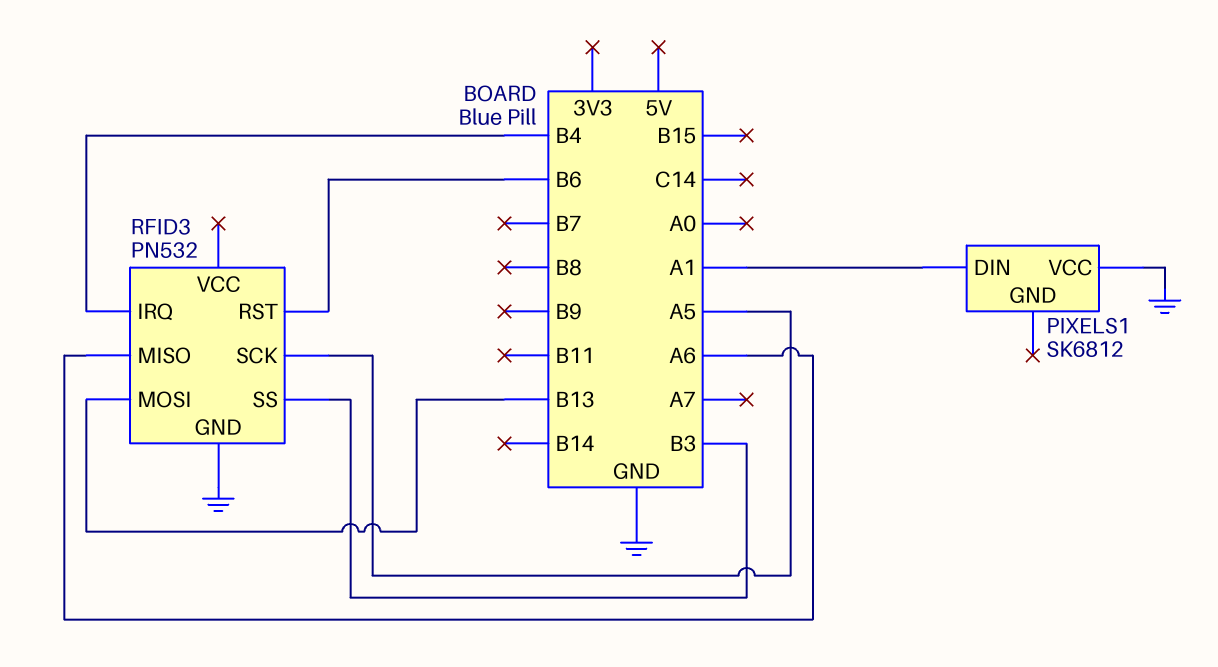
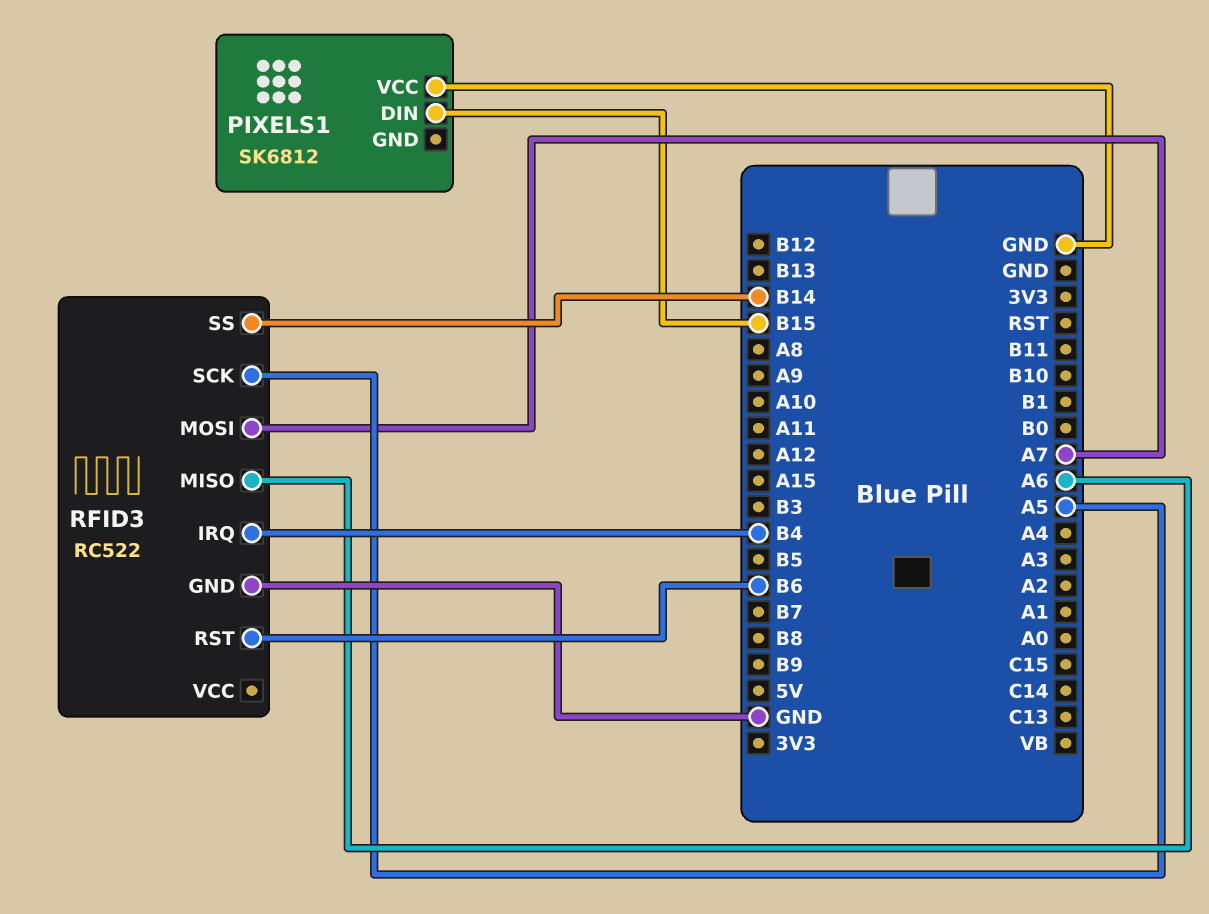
PIXELS1 pin DIN: A1 -> B15
RFID3: PN532 -> RC522
RFID3 pin MOSI: B13 -> A7
RFID3 pin SS: B3 -> B14

